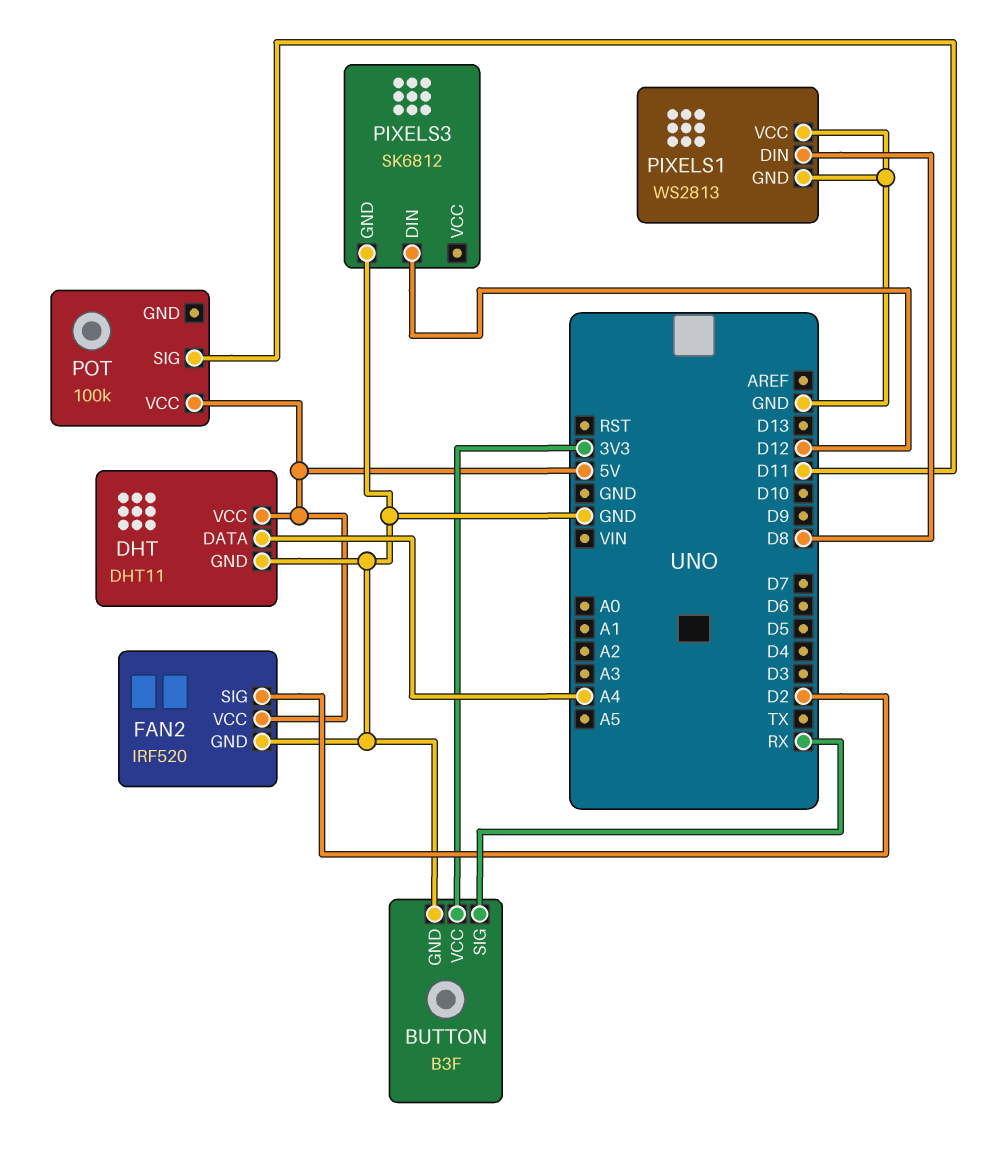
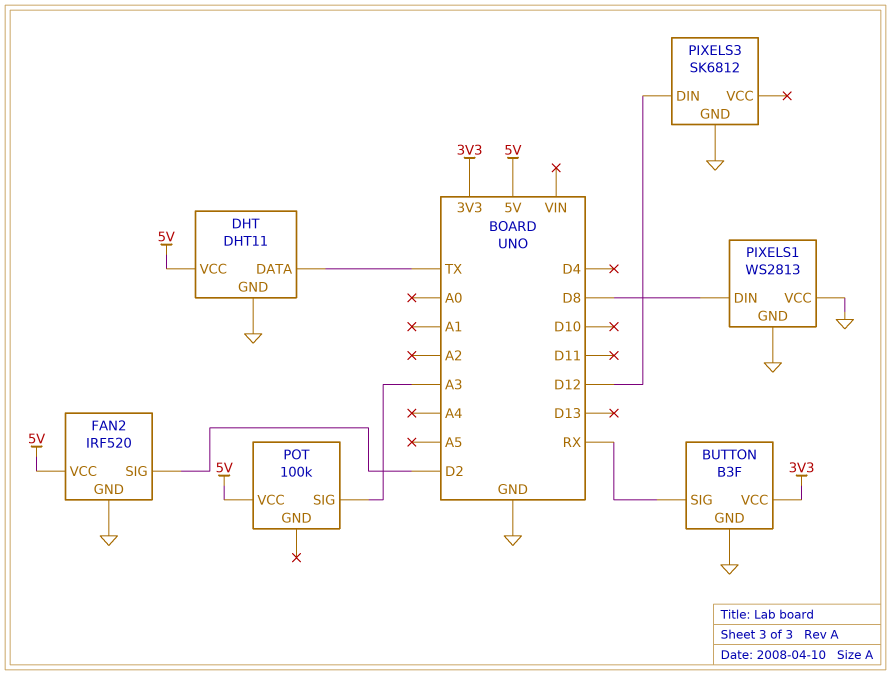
DHT pin DATA: A4 -> TX
POT pin SIG: D11 -> A3

